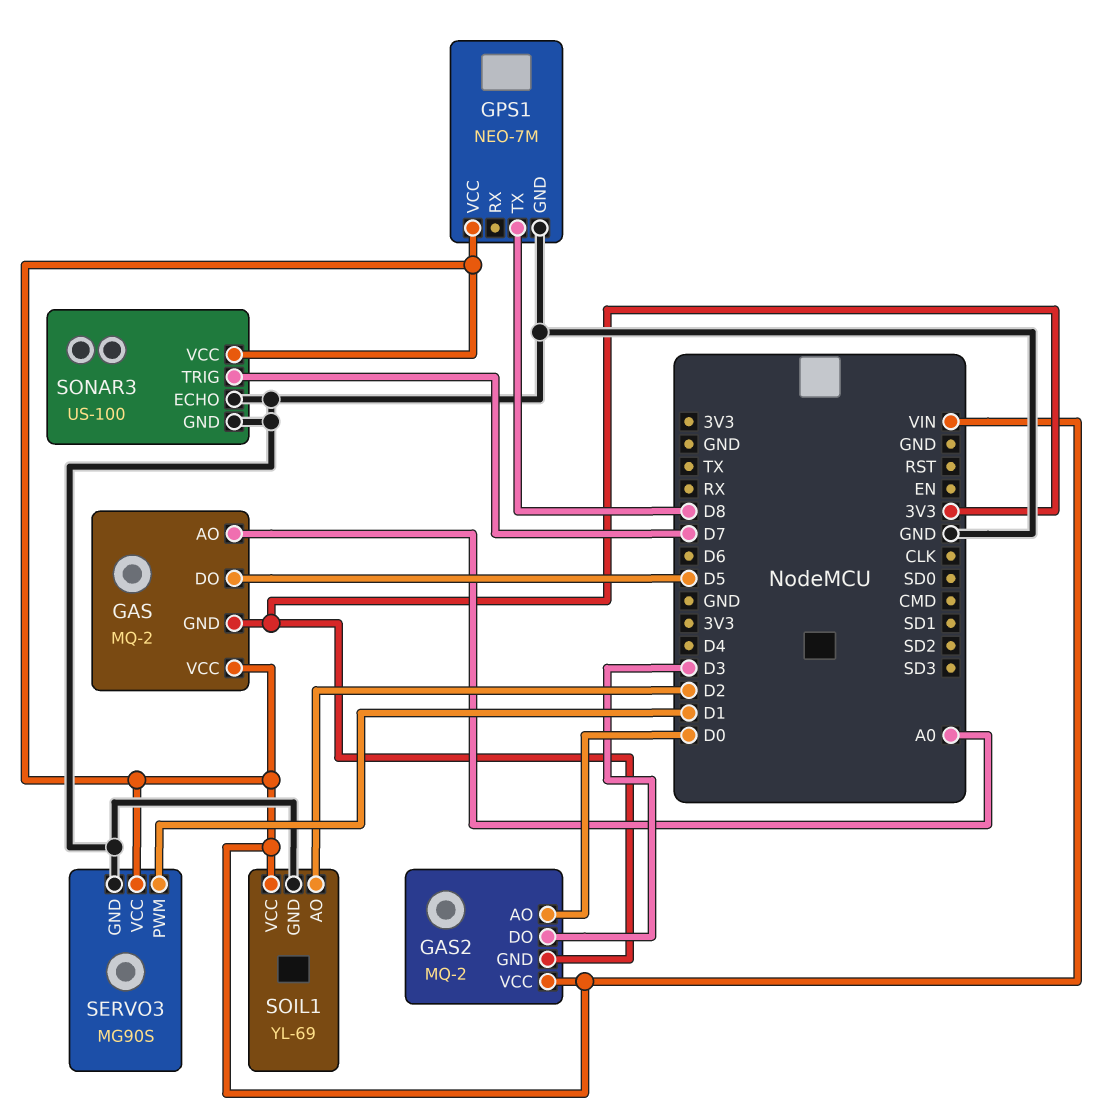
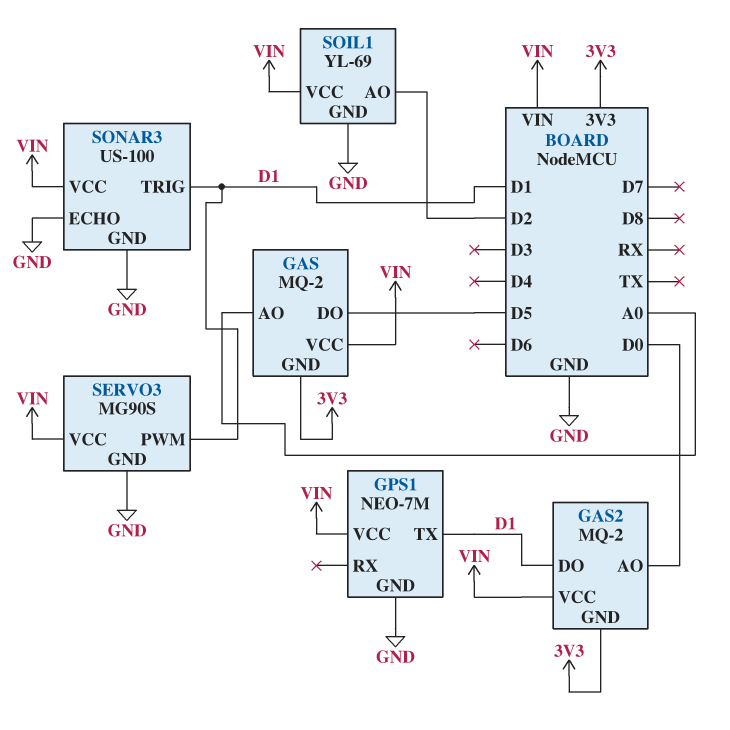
GAS2 pin DO: D3 -> D1
GPS1 pin TX: D8 -> D1
SONAR3 pin TRIG: D7 -> D1

